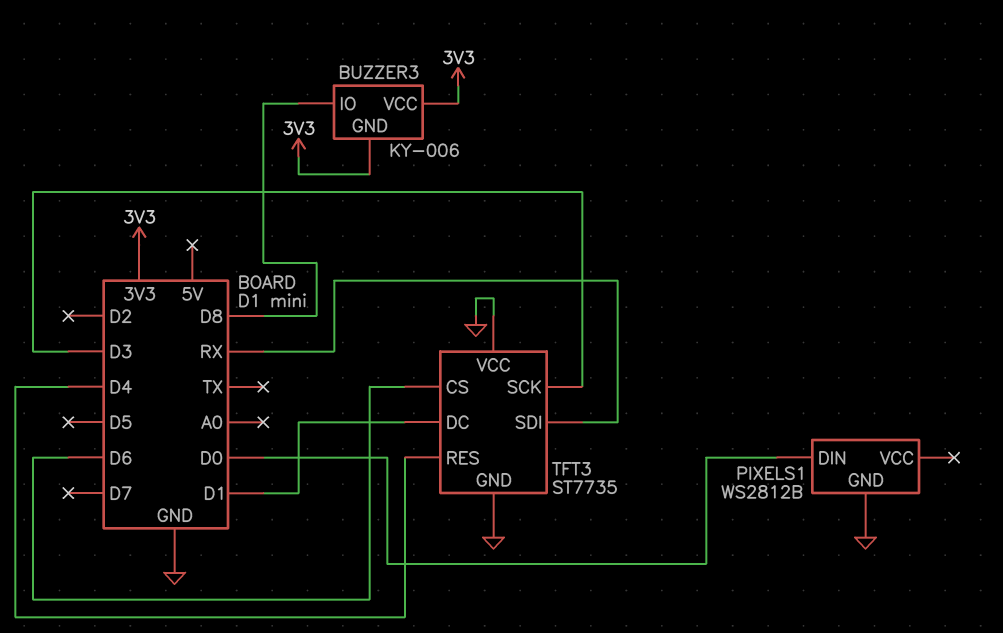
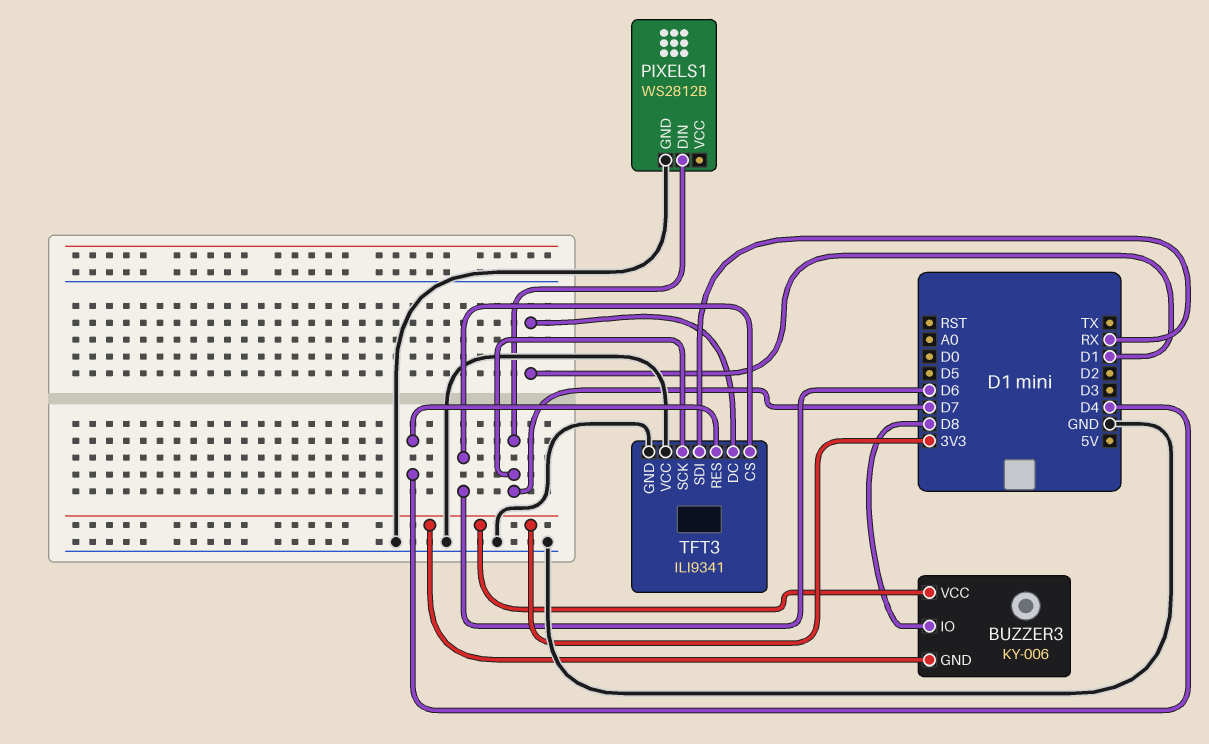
PIXELS1 pin DIN: D0 -> D7
TFT3: ST7735 -> ILI9341
TFT3 pin SCK: D3 -> D7

